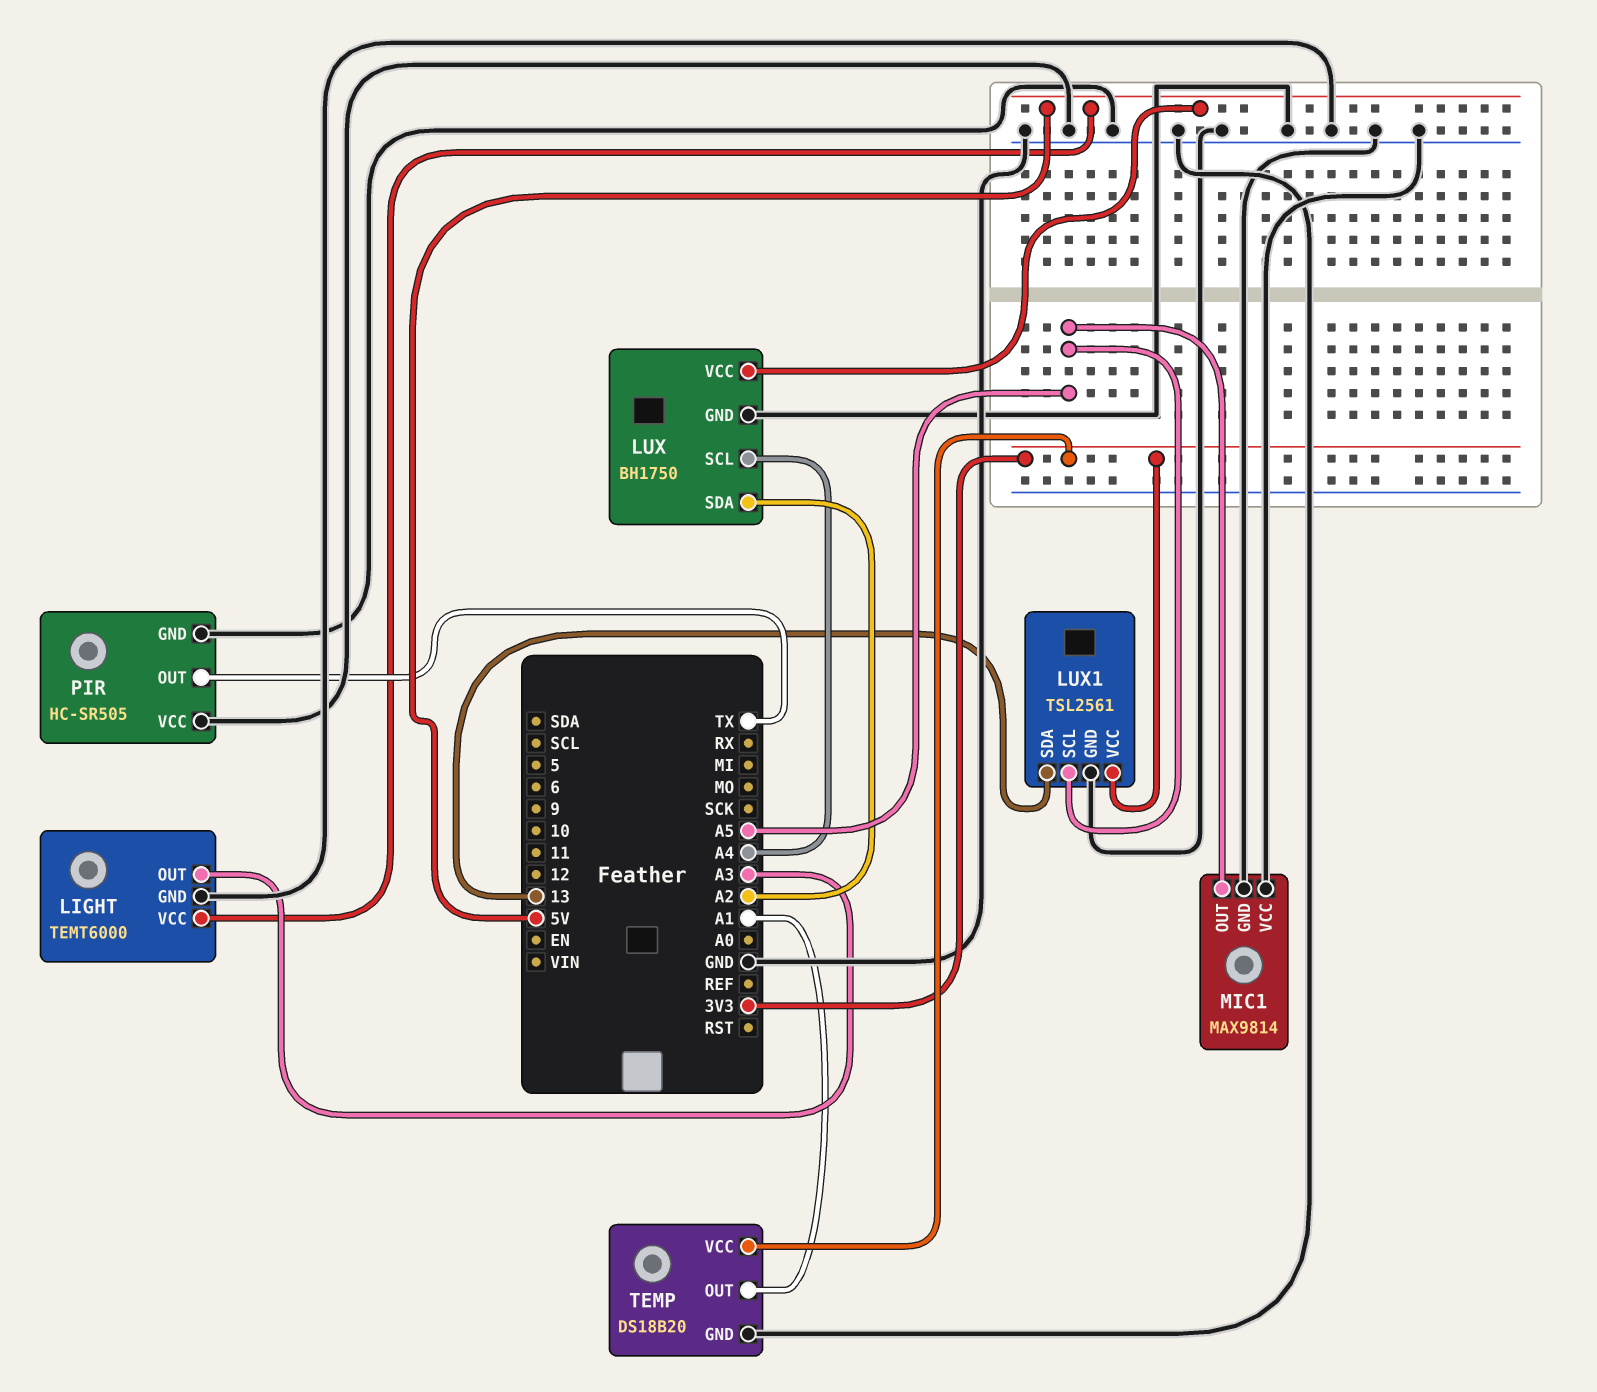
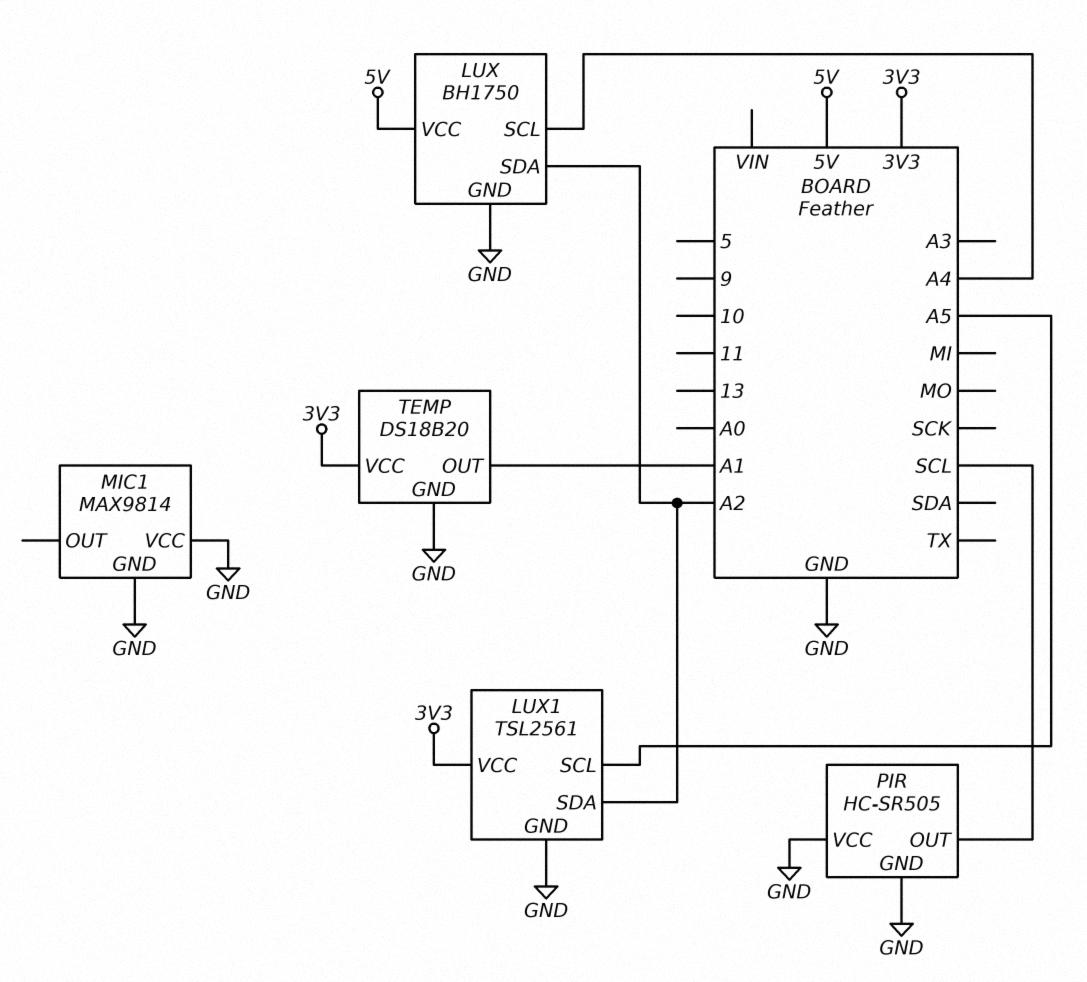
LIGHT: TEMT6000 -> none
LIGHT pin GND: GND -> none
LIGHT pin OUT: A3 -> none
LIGHT pin VCC: 5V -> none
LUX1 pin SDA: 13 -> A2
MIC1 pin OUT: A5 -> none
PIR pin OUT: TX -> SCL

